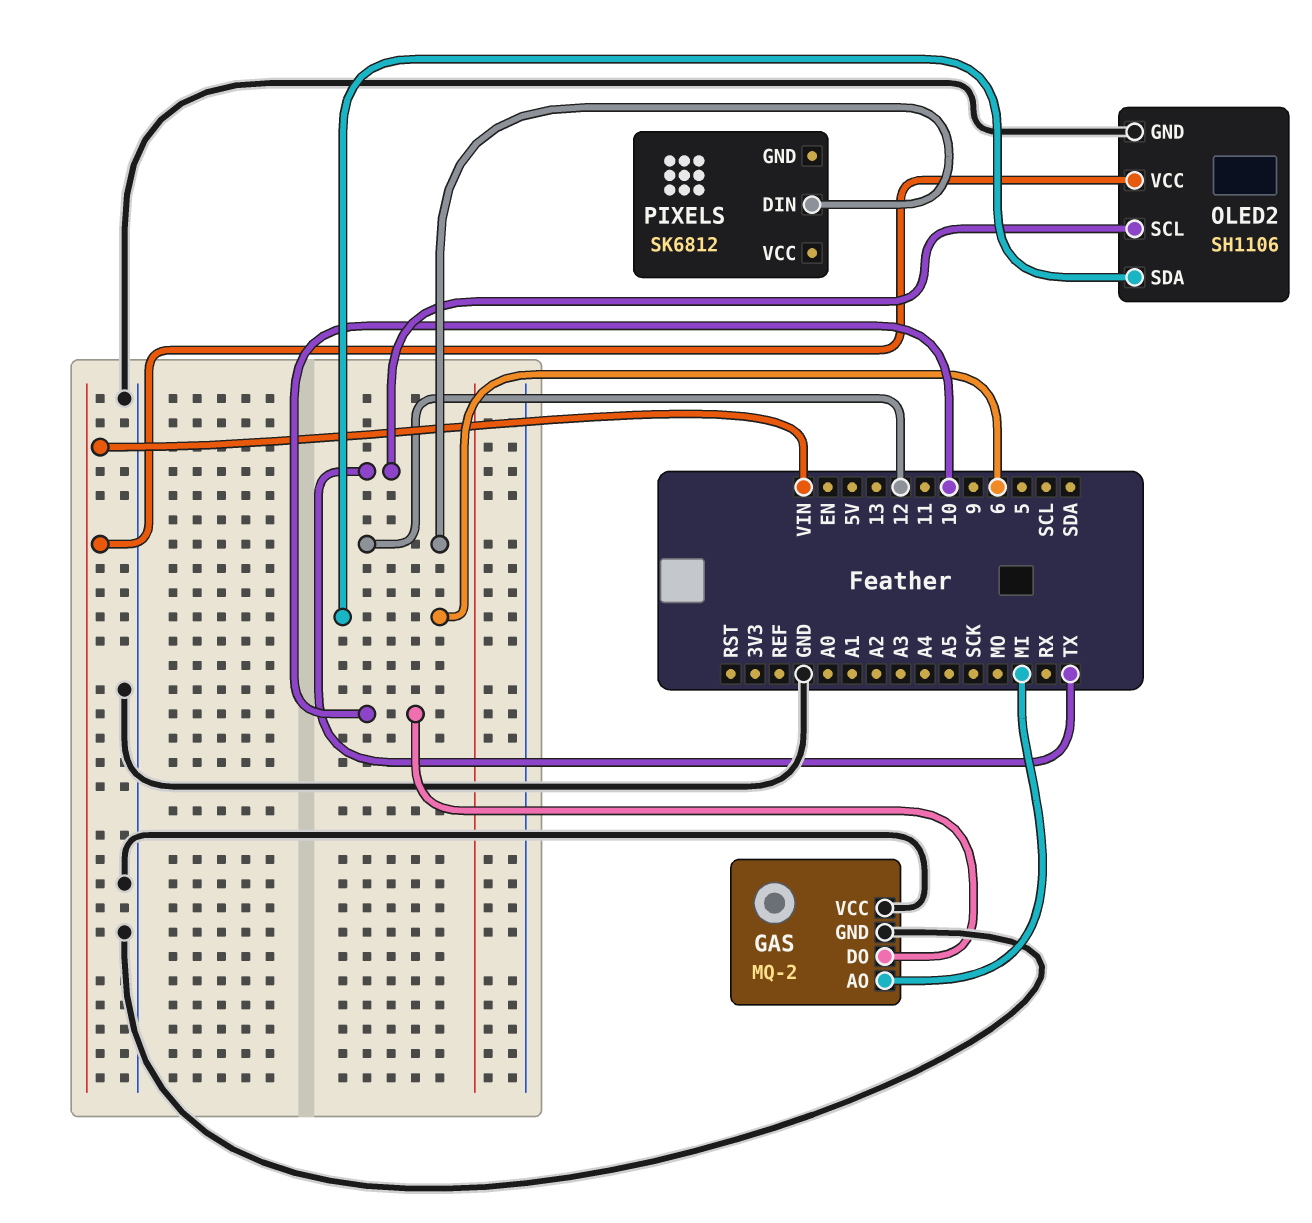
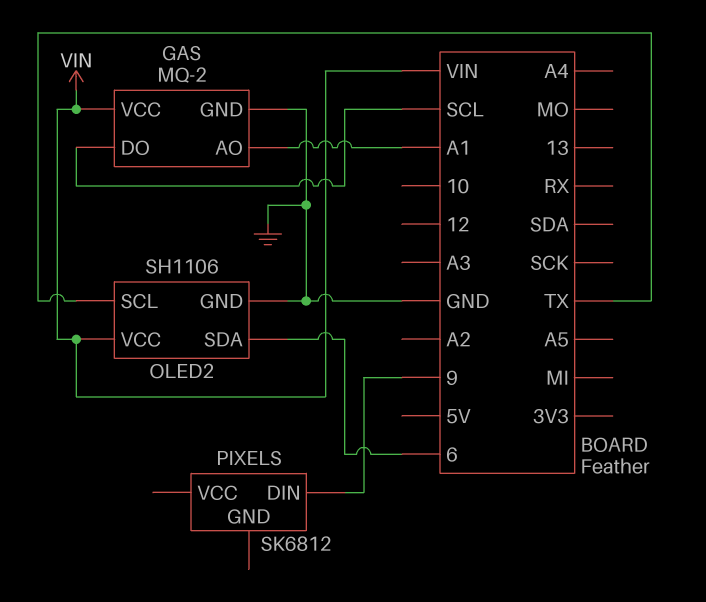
GAS pin AO: MI -> A1
GAS pin DO: 10 -> SCL
GAS pin VCC: GND -> VIN
PIXELS pin DIN: 12 -> 9

